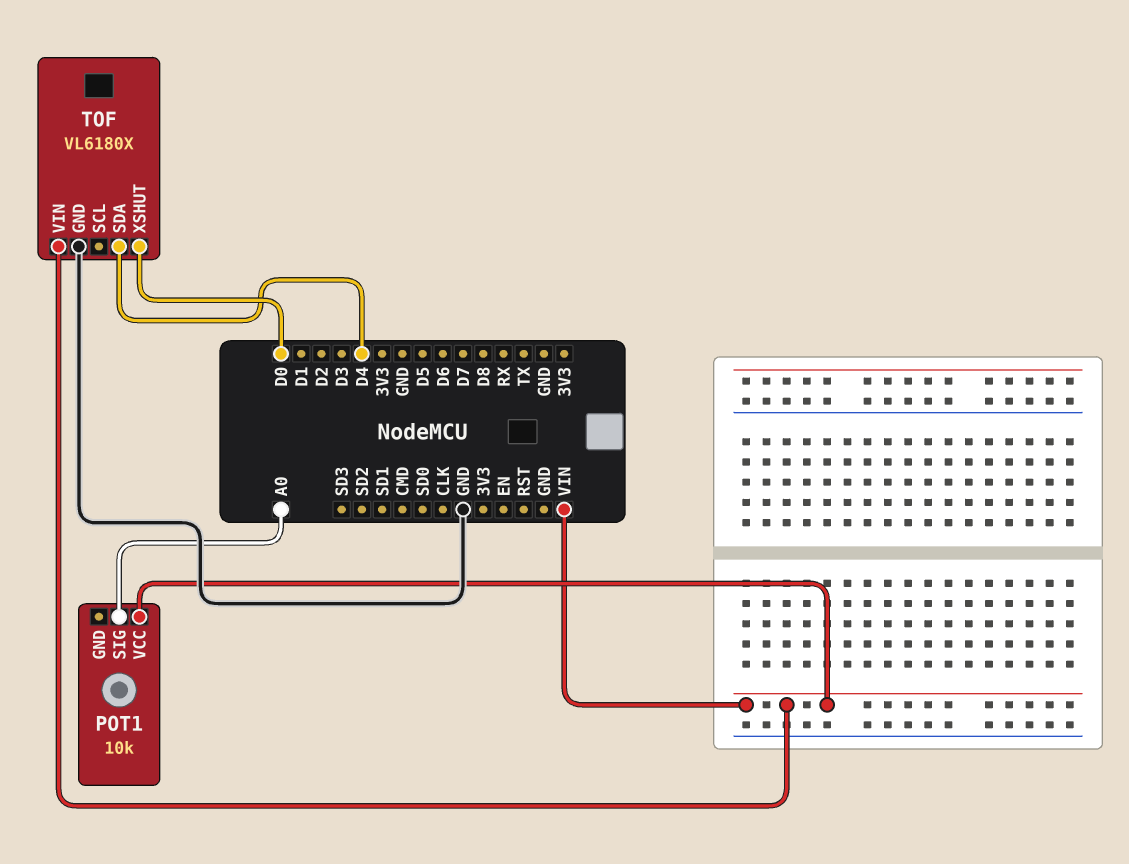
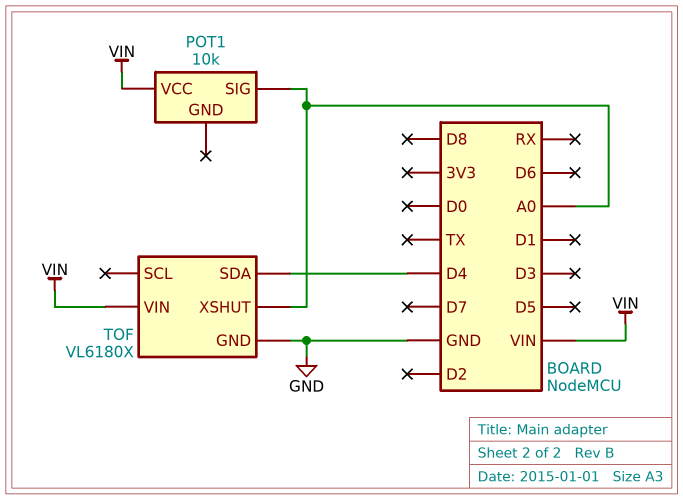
TOF pin XSHUT: D0 -> A0

